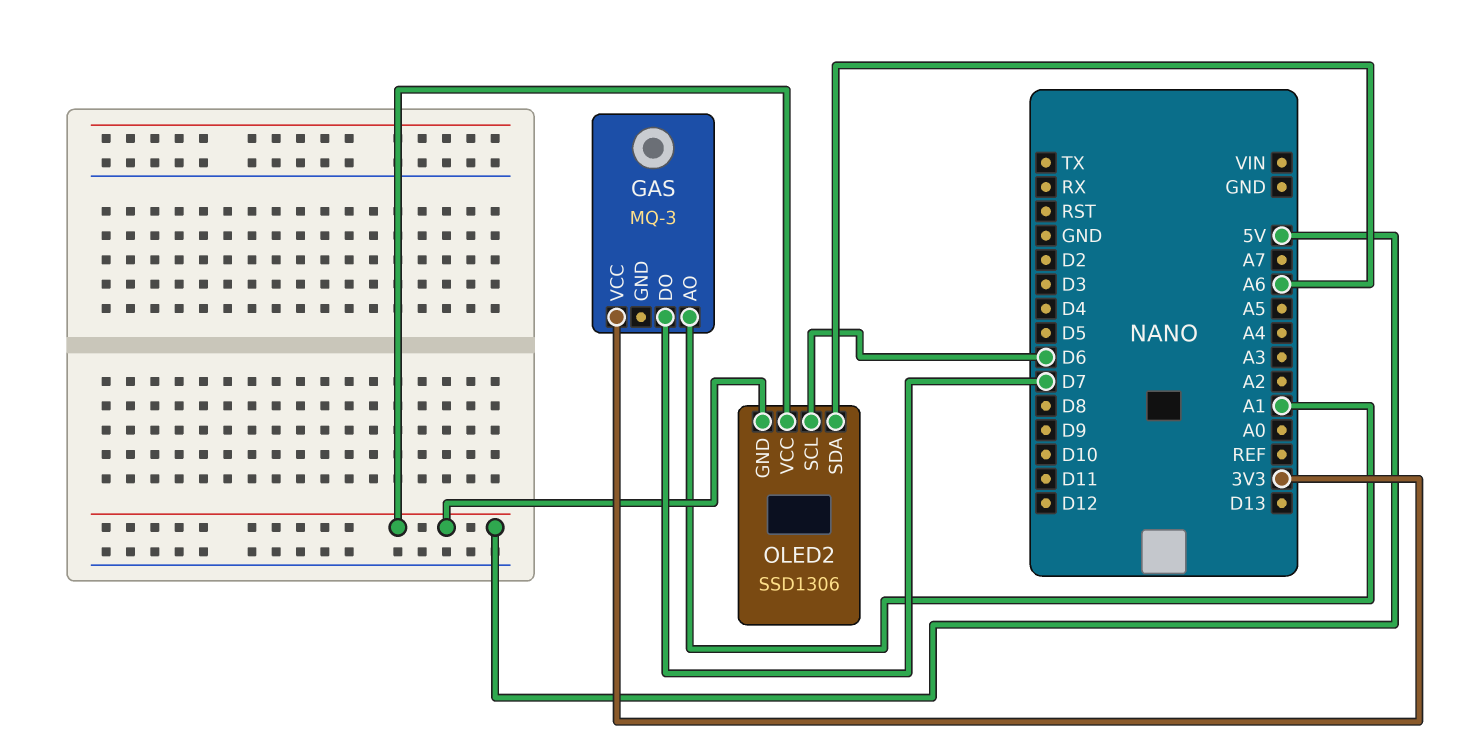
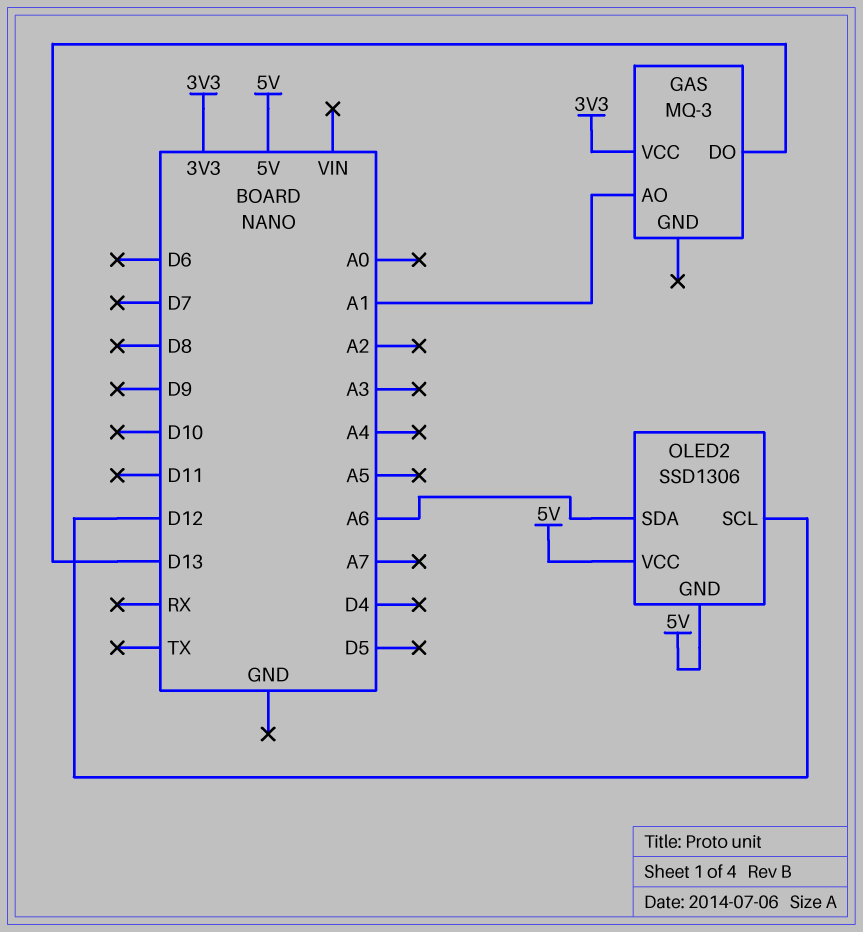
GAS pin DO: D7 -> D13
OLED2 pin SCL: D6 -> D12

